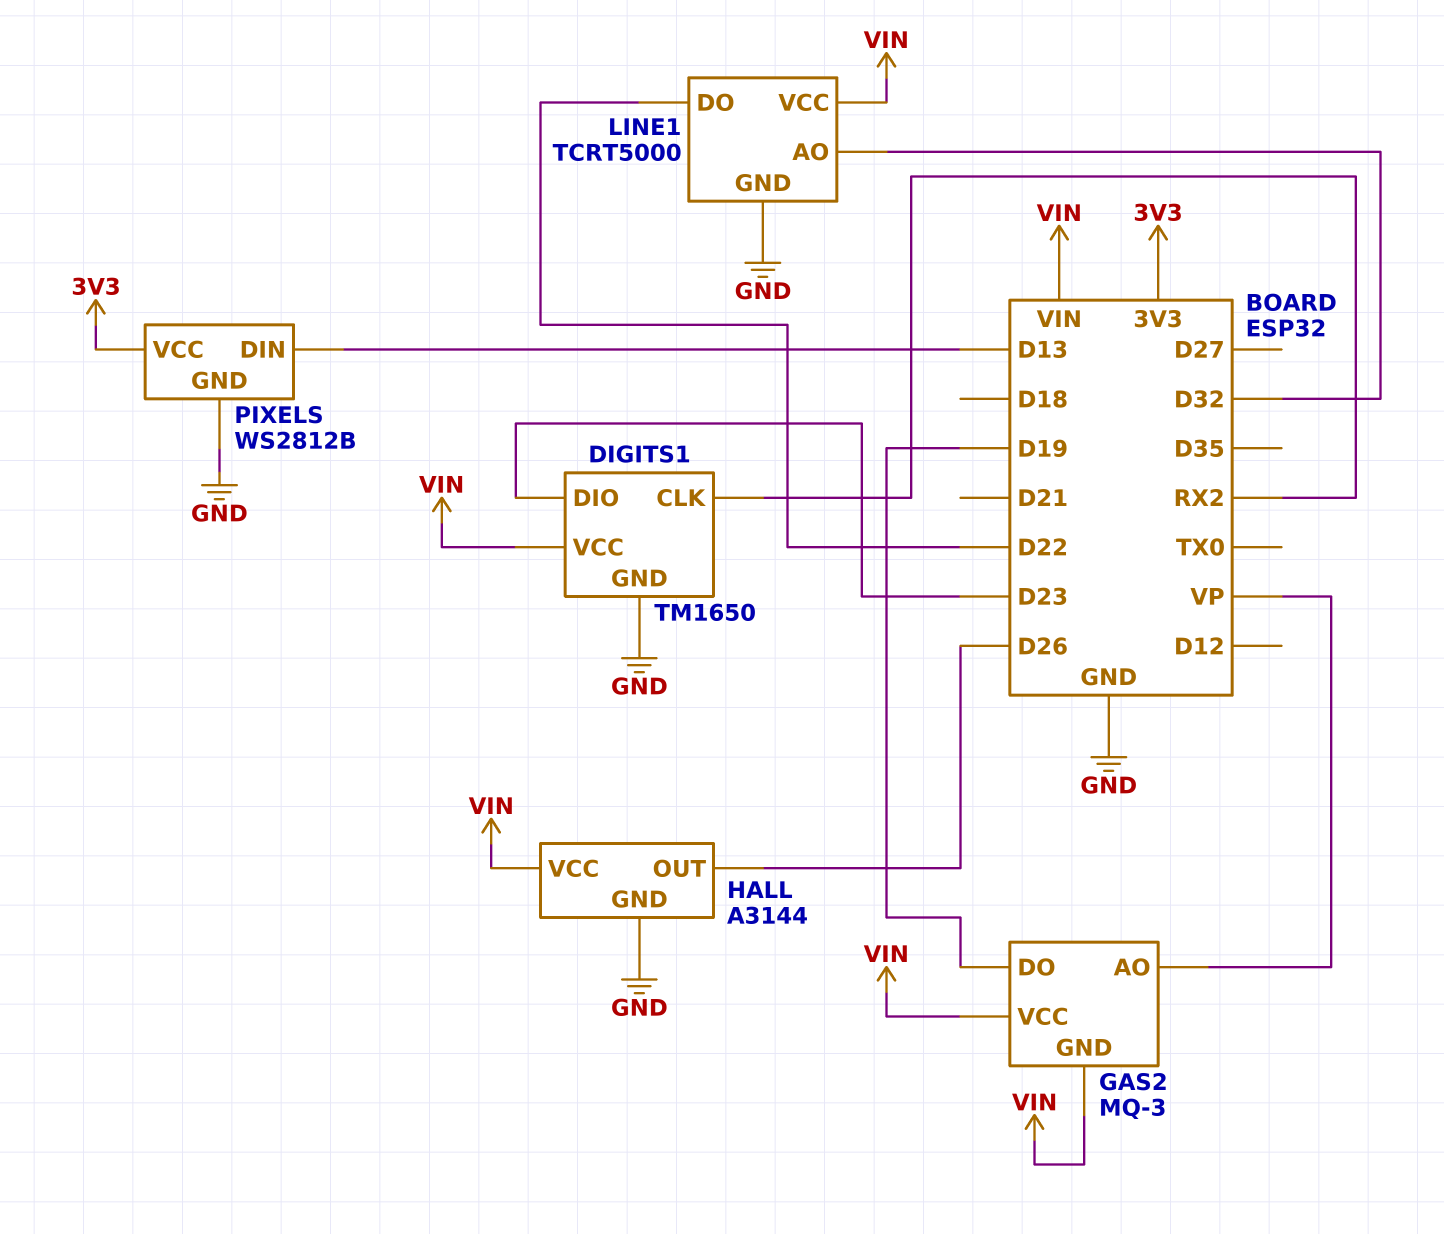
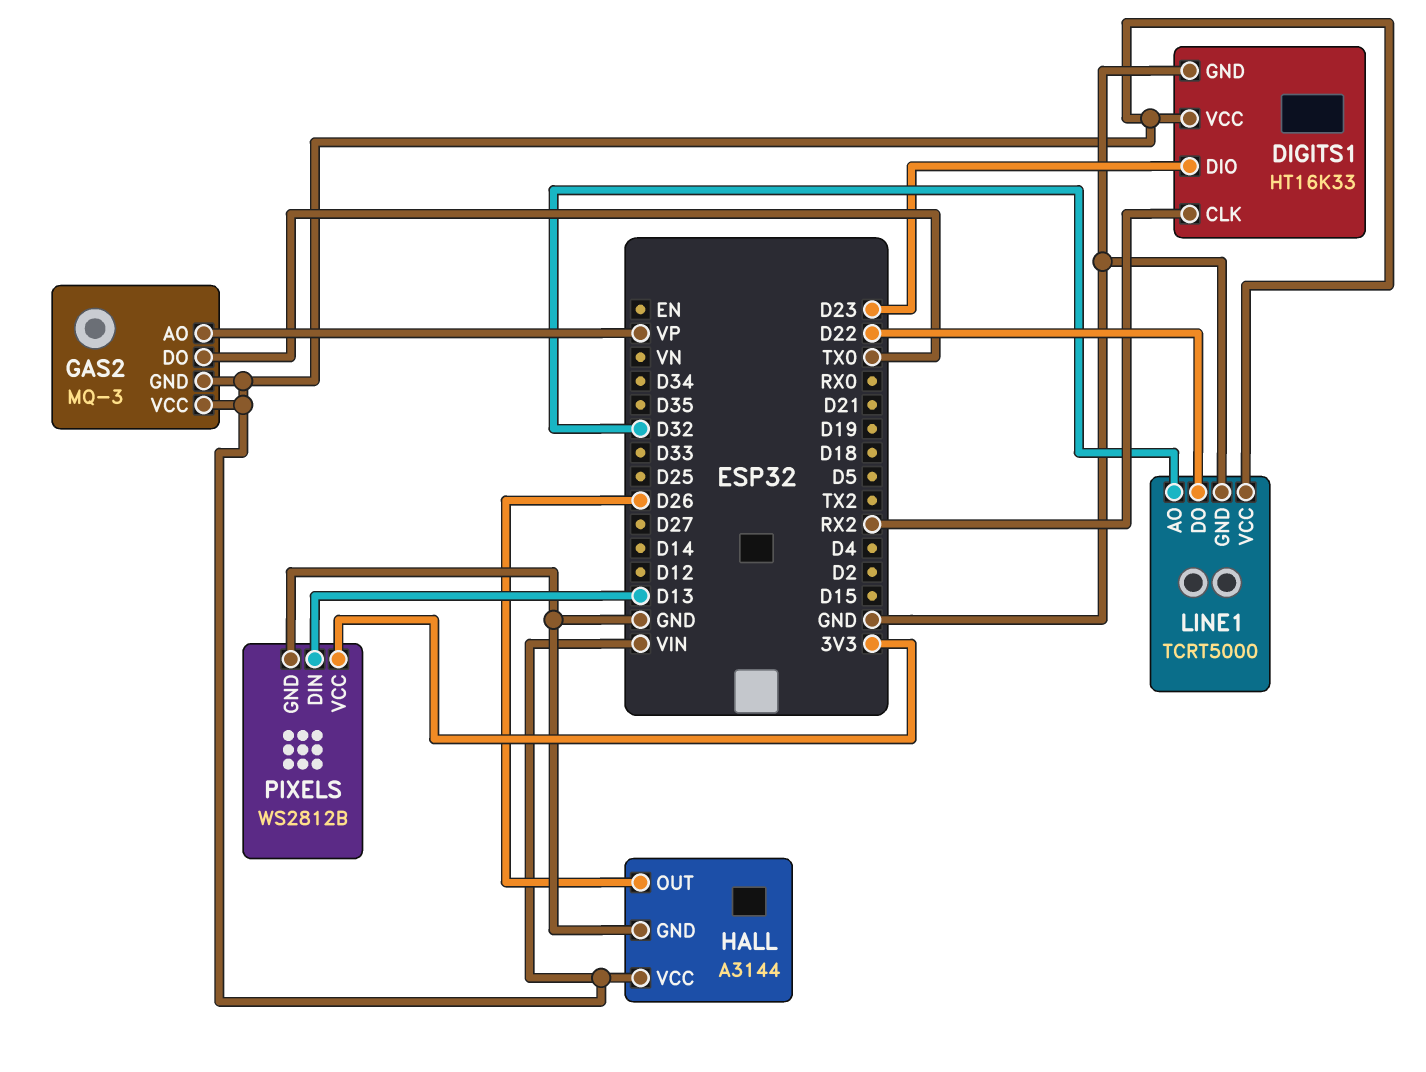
DIGITS1: TM1650 -> HT16K33
GAS2 pin DO: D19 -> TX0

